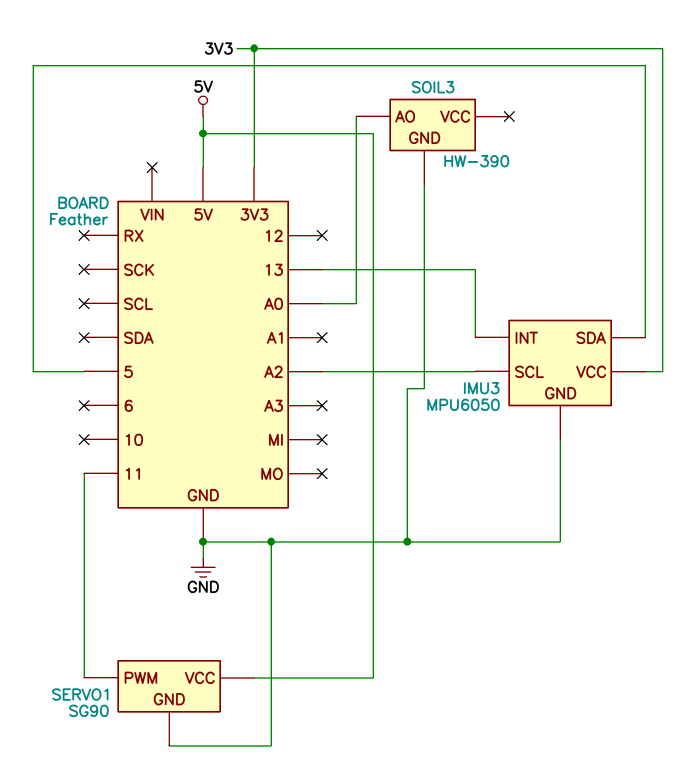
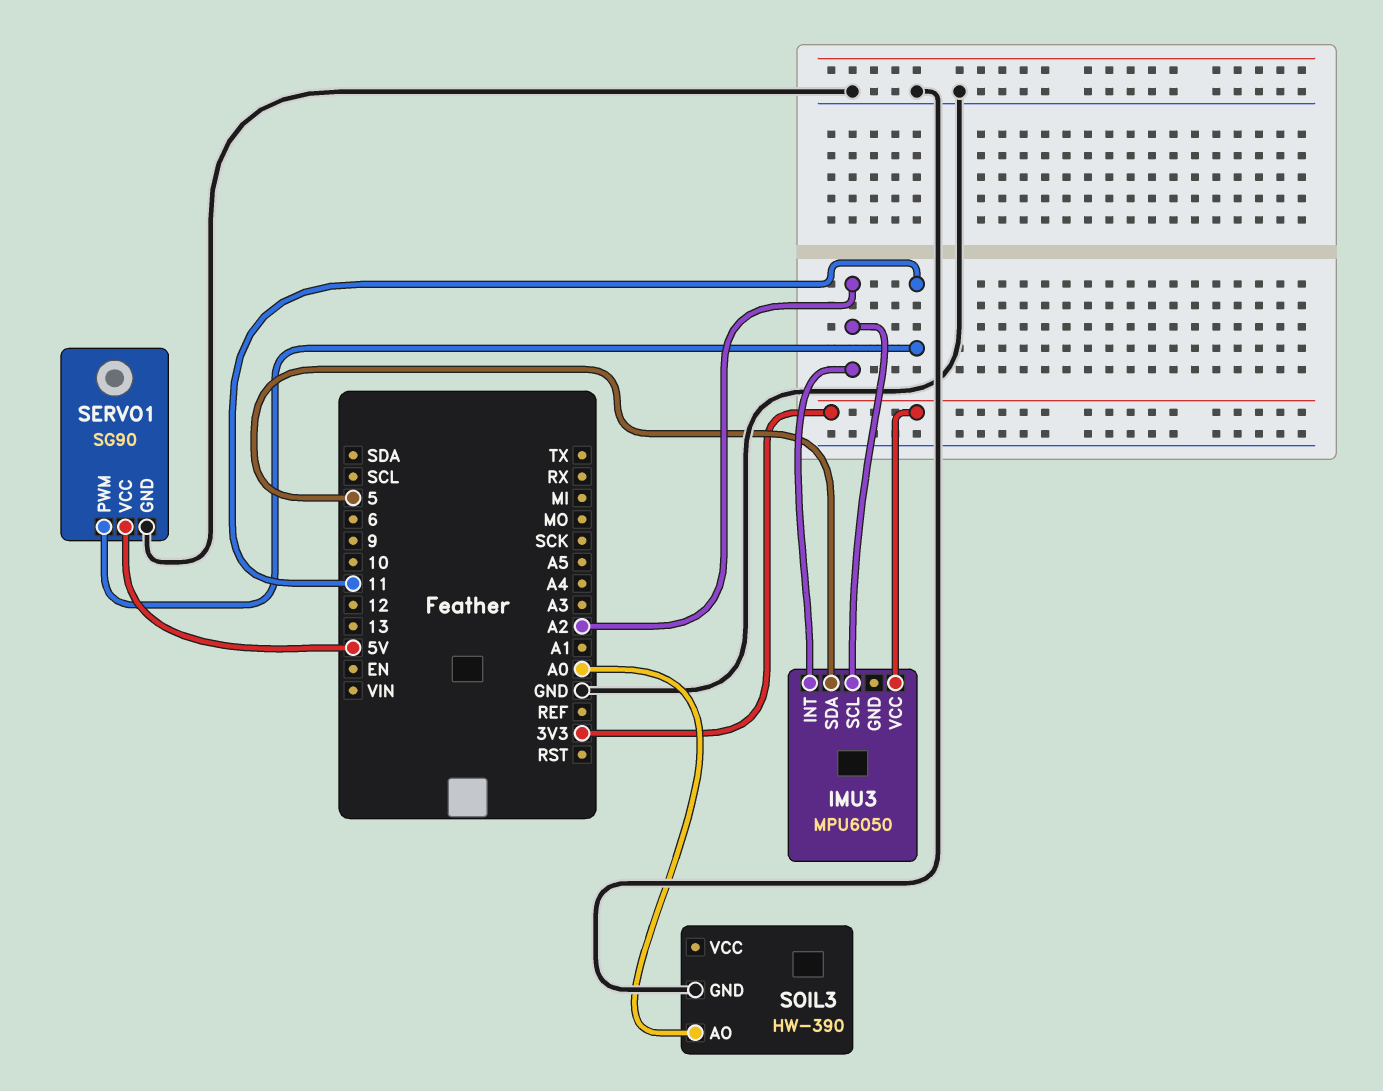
IMU3 pin GND: GND -> none
IMU3 pin INT: 13 -> A2

